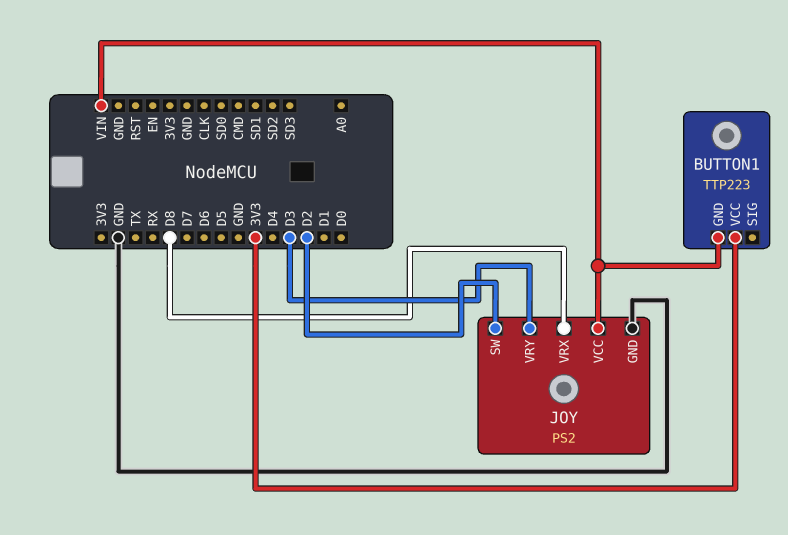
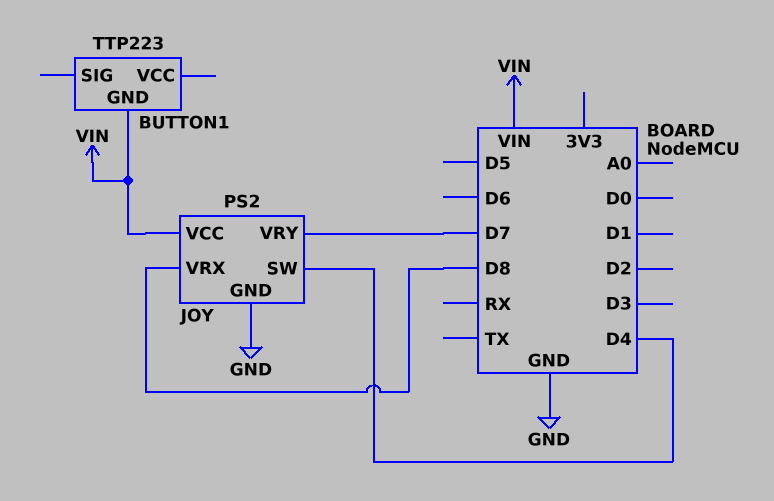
BUTTON1 pin VCC: 3V3 -> none
JOY pin SW: D2 -> D4
JOY pin VRY: D3 -> D7

